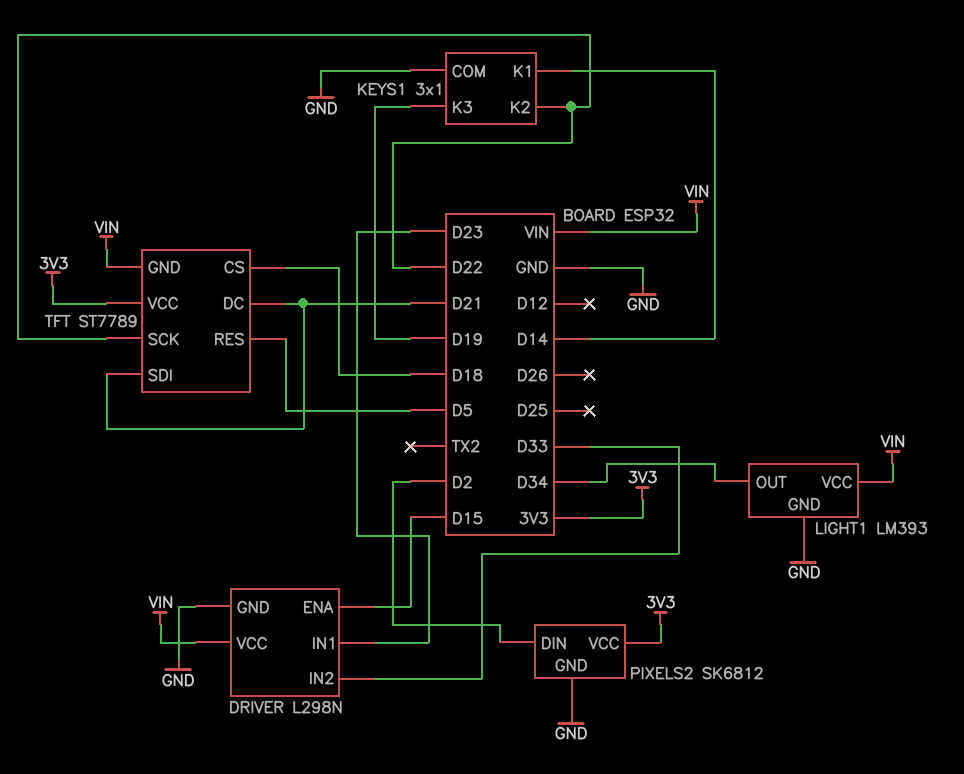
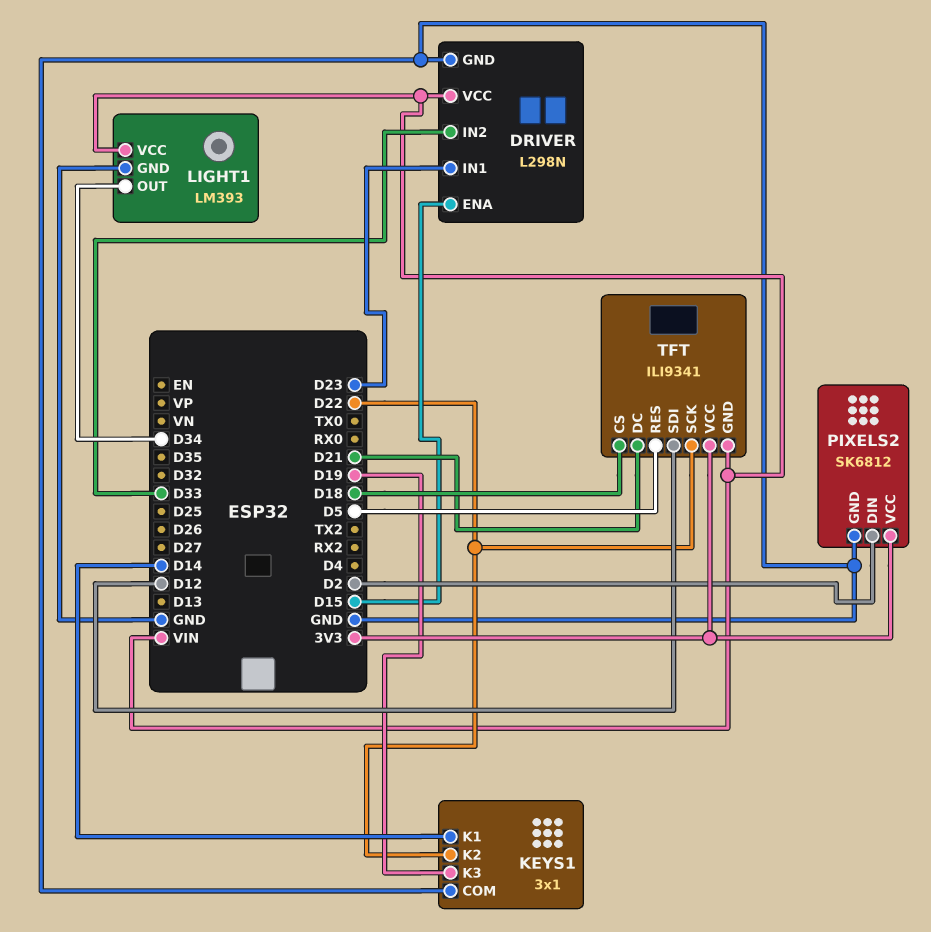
TFT: ST7789 -> ILI9341
TFT pin SDI: D21 -> D12

